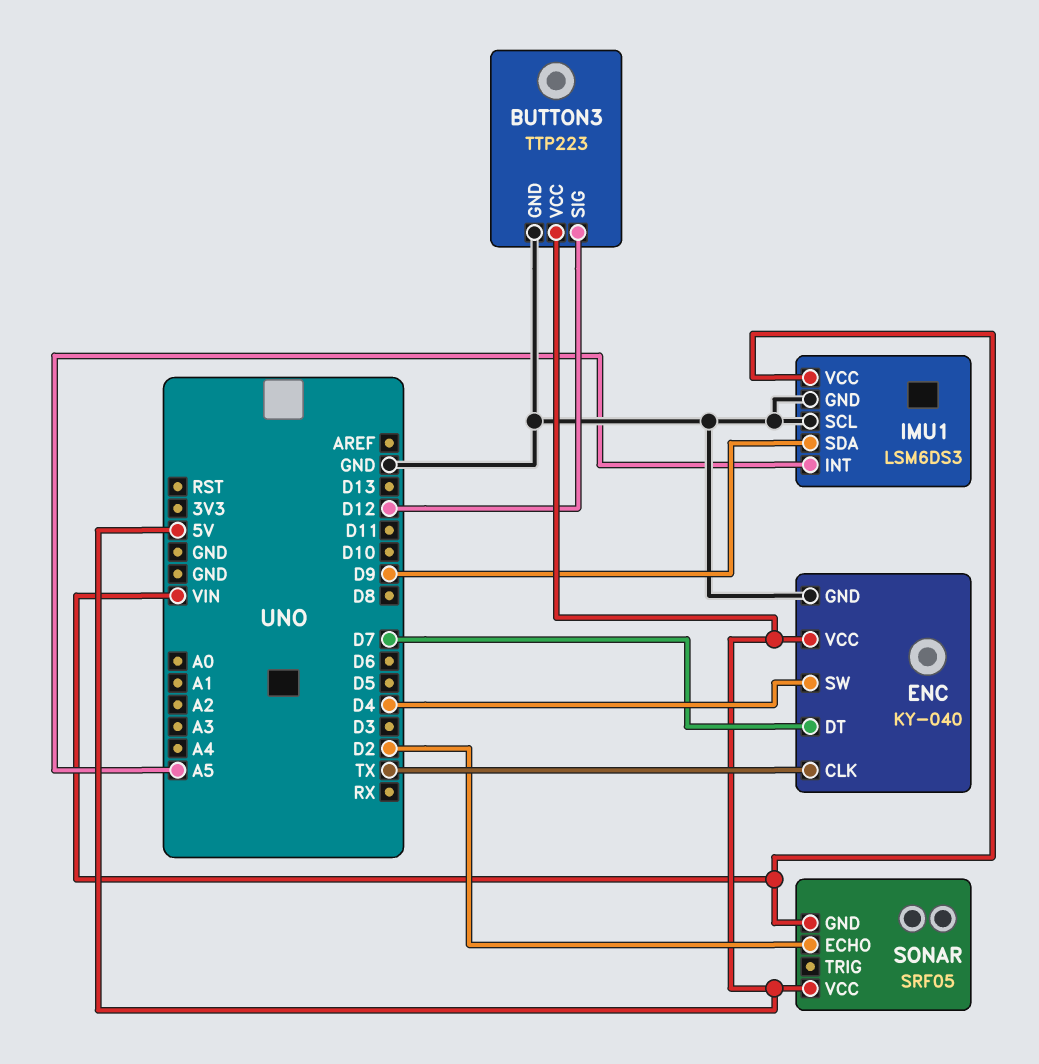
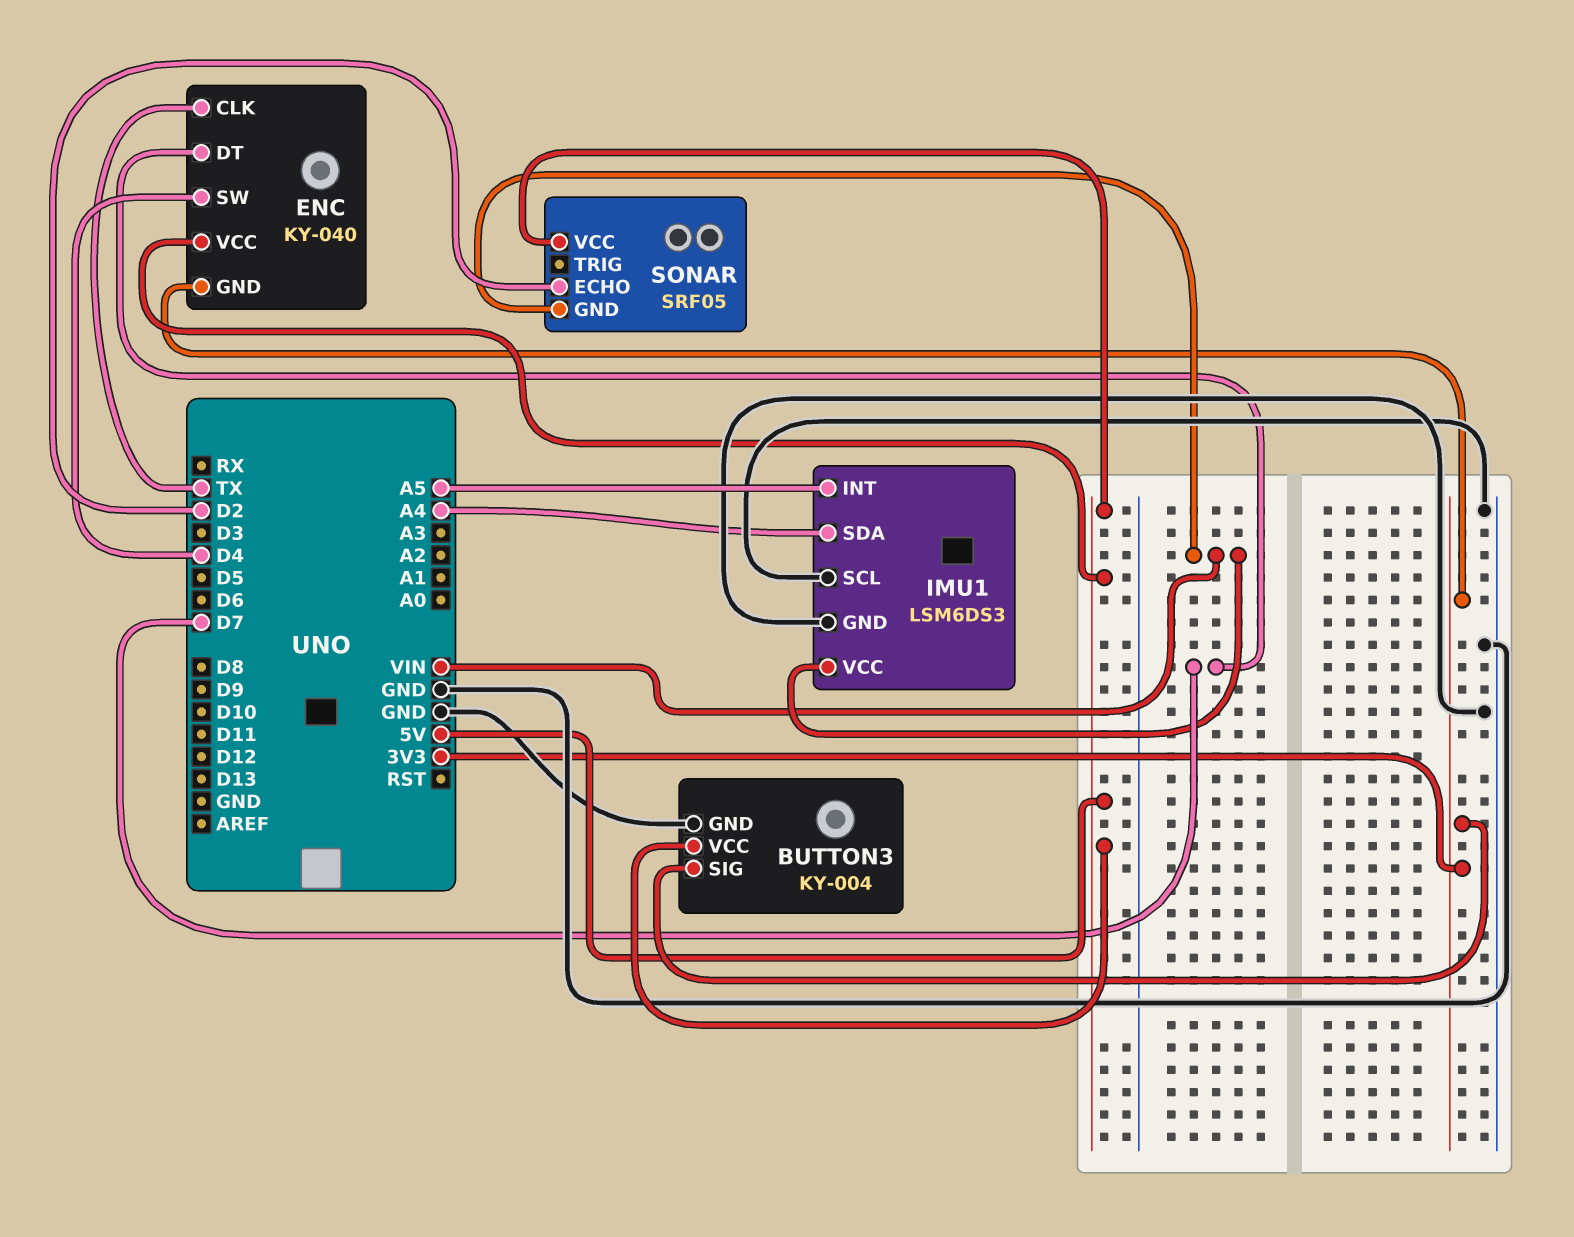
BUTTON3: TTP223 -> KY-004
BUTTON3 pin SIG: D12 -> 3V3
ENC pin GND: GND -> 3V3
IMU1 pin SDA: D9 -> A4

